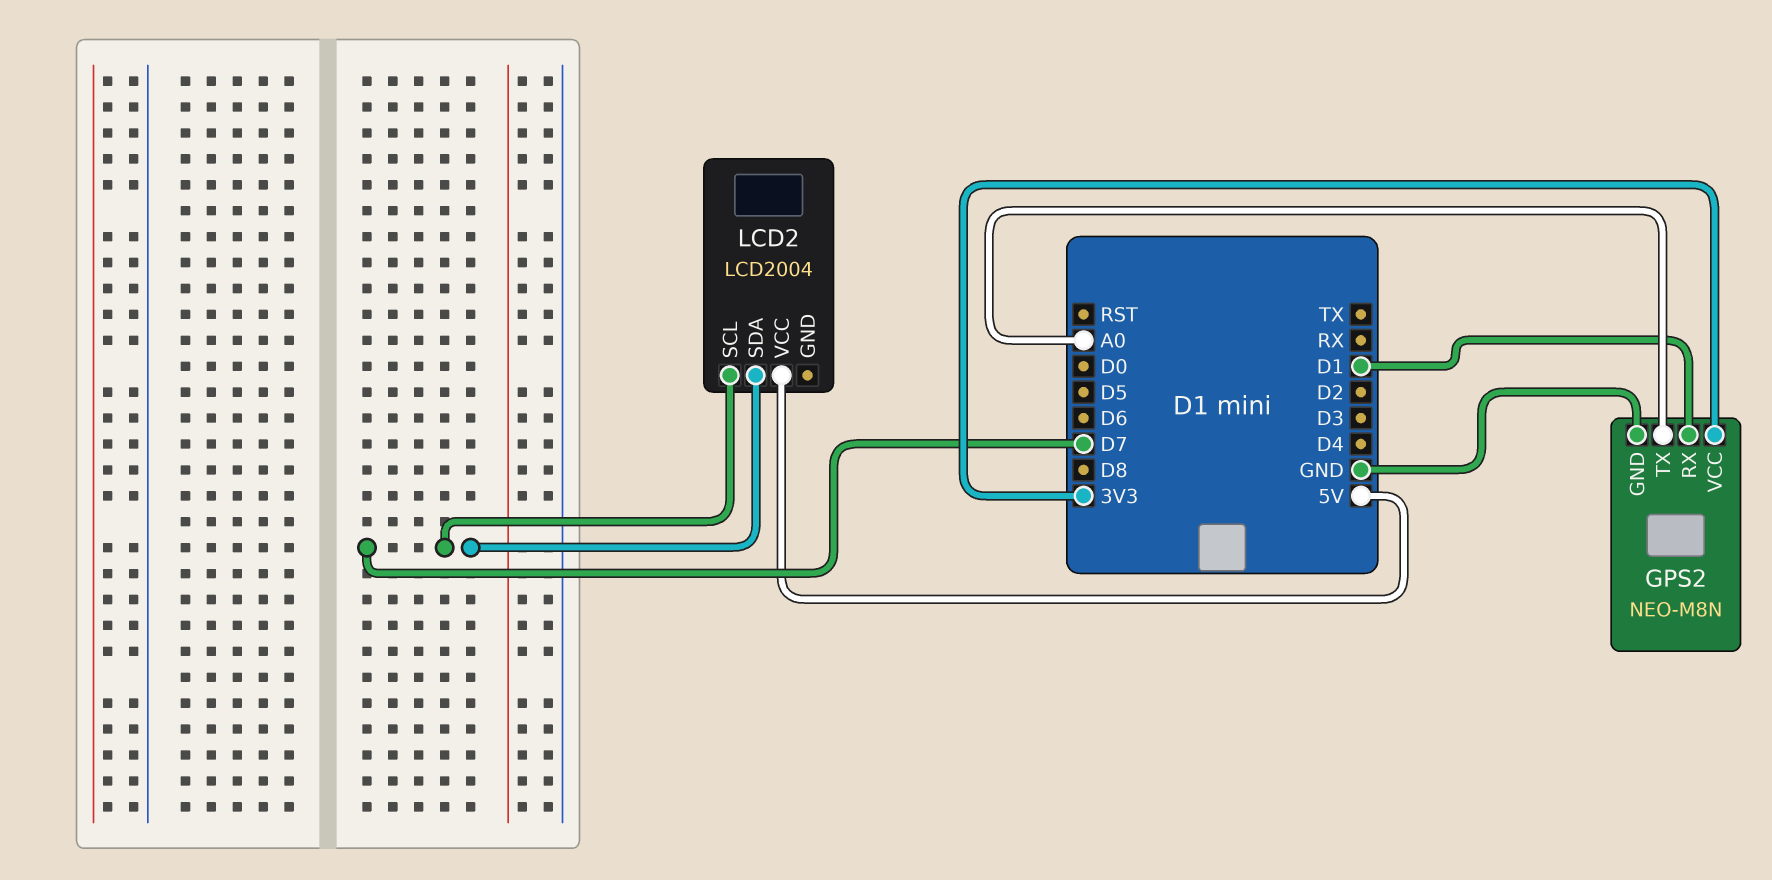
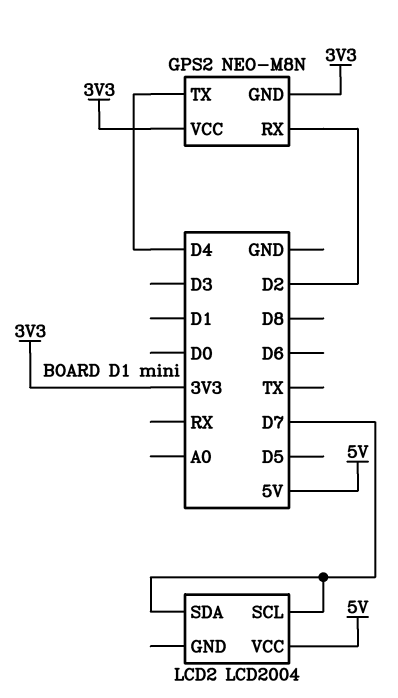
GPS2 pin GND: GND -> 3V3
GPS2 pin RX: D1 -> D2
GPS2 pin TX: A0 -> D4

